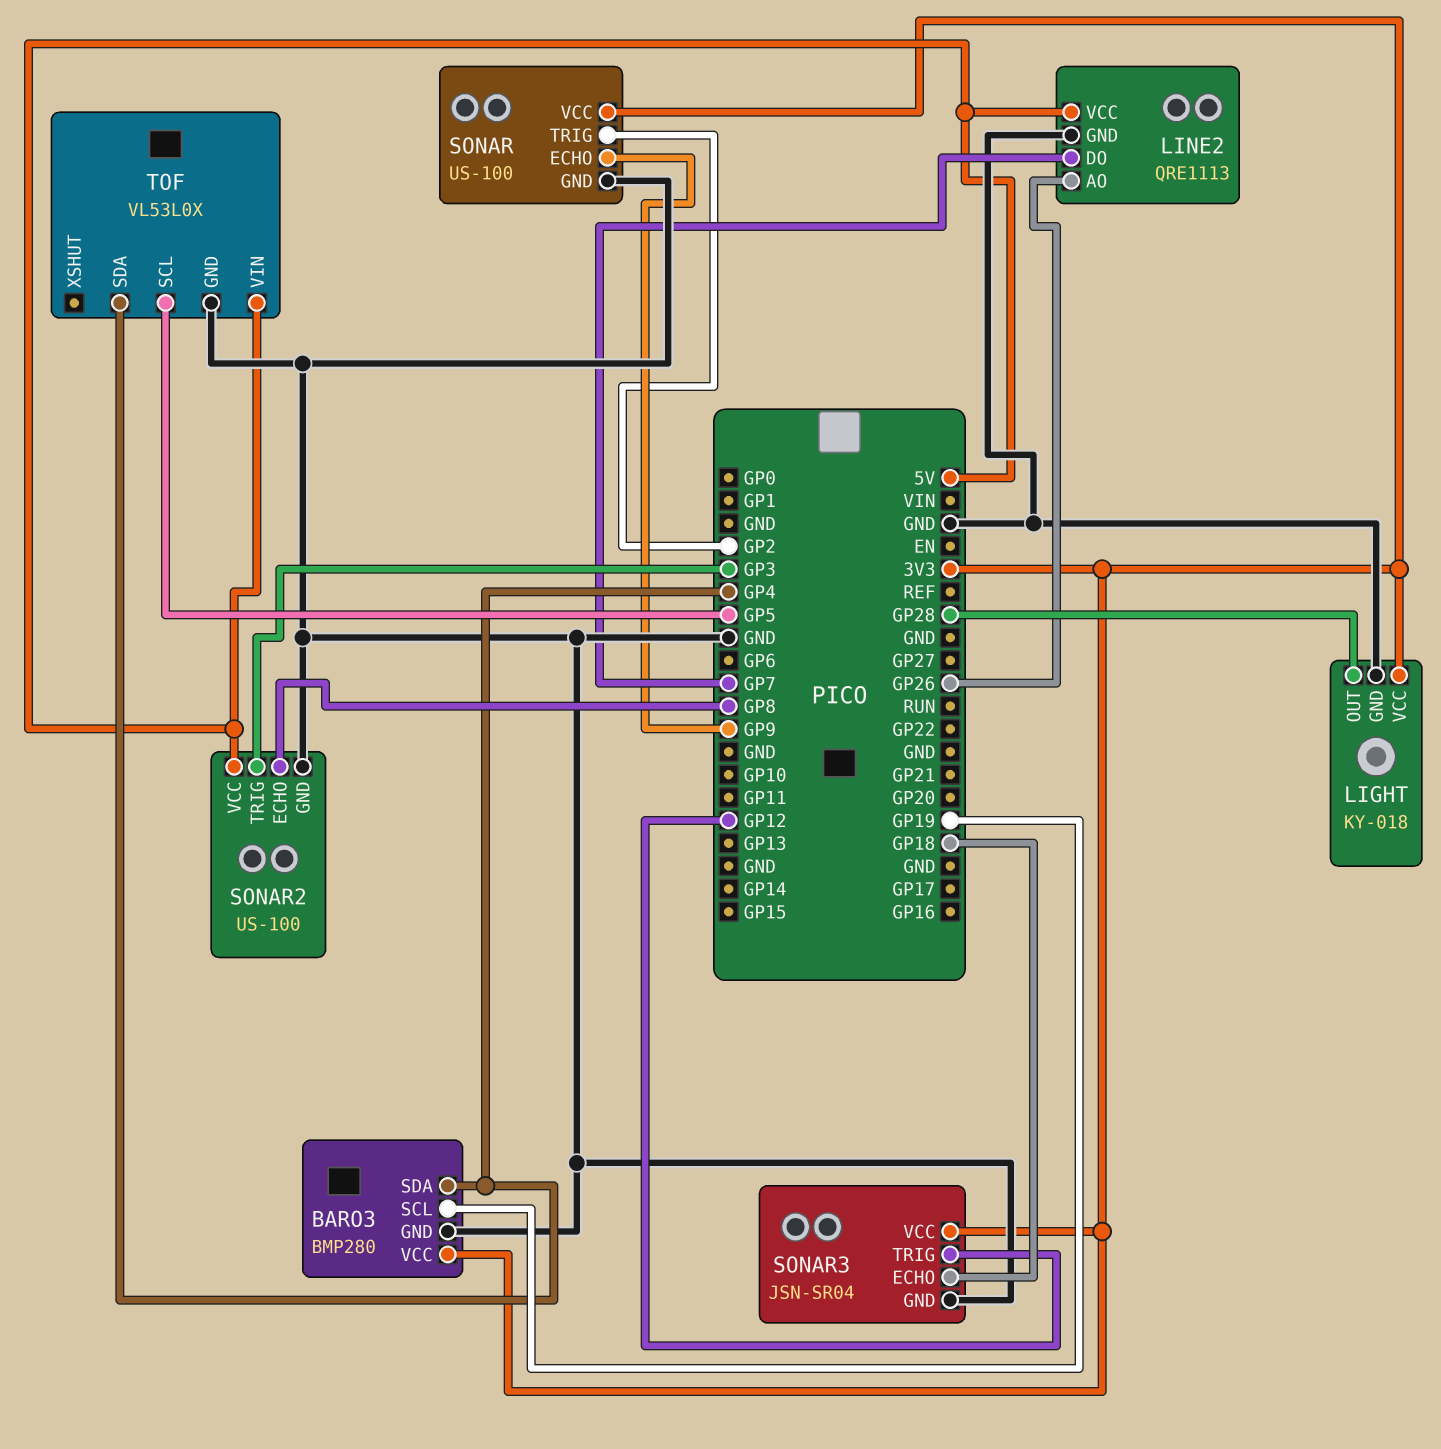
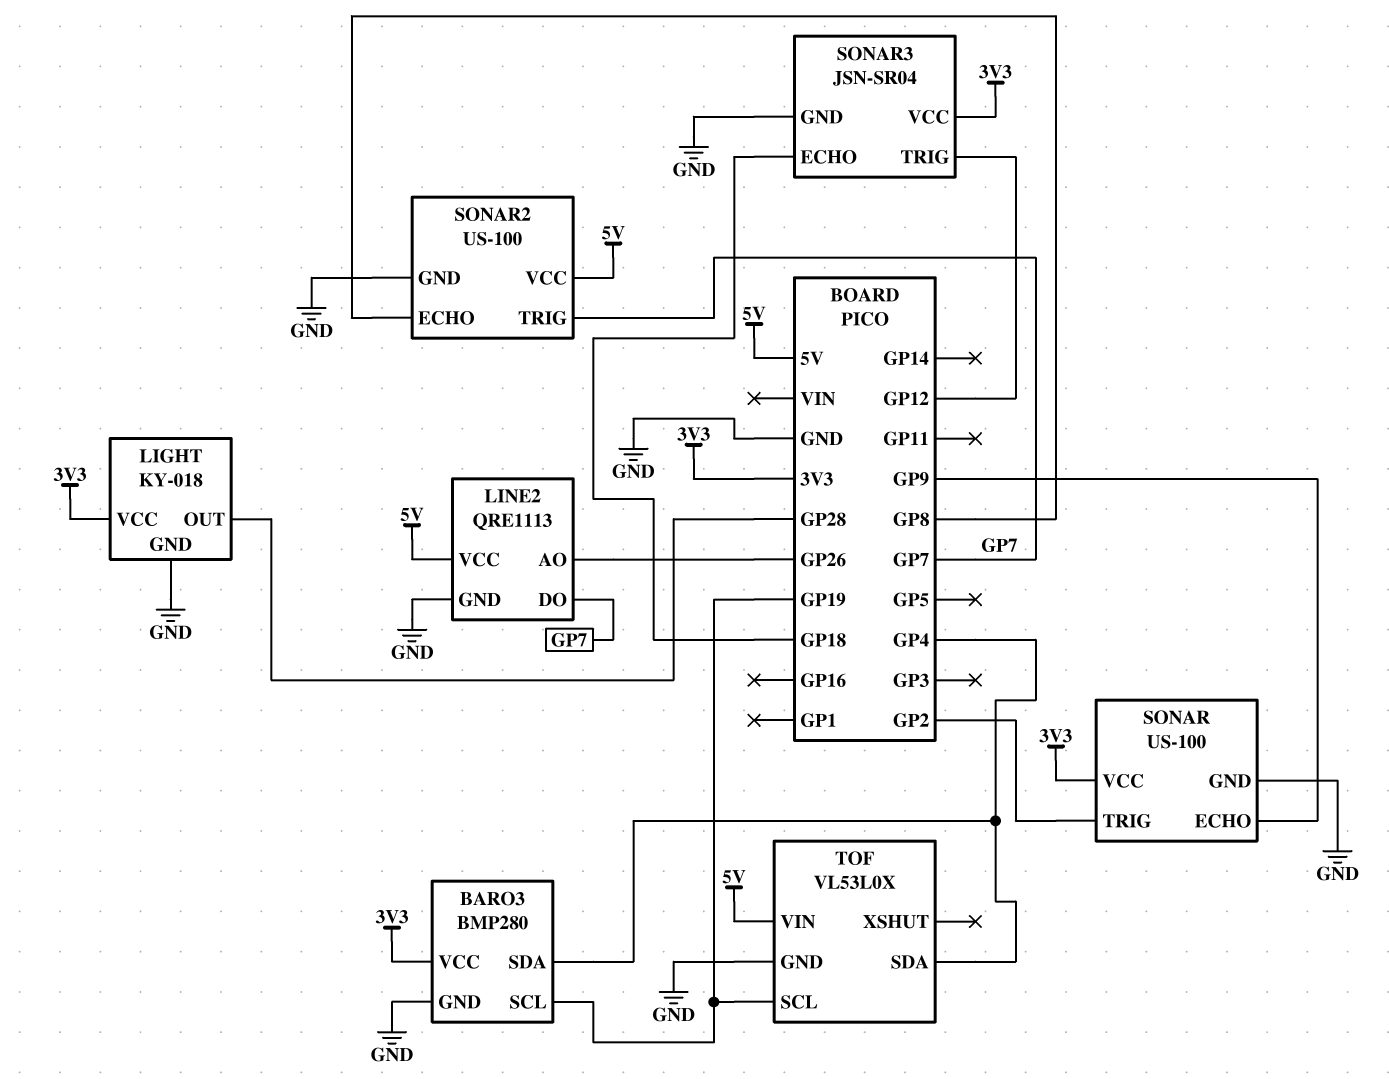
SONAR2 pin TRIG: GP3 -> GP7
TOF pin SCL: GP5 -> GP19

